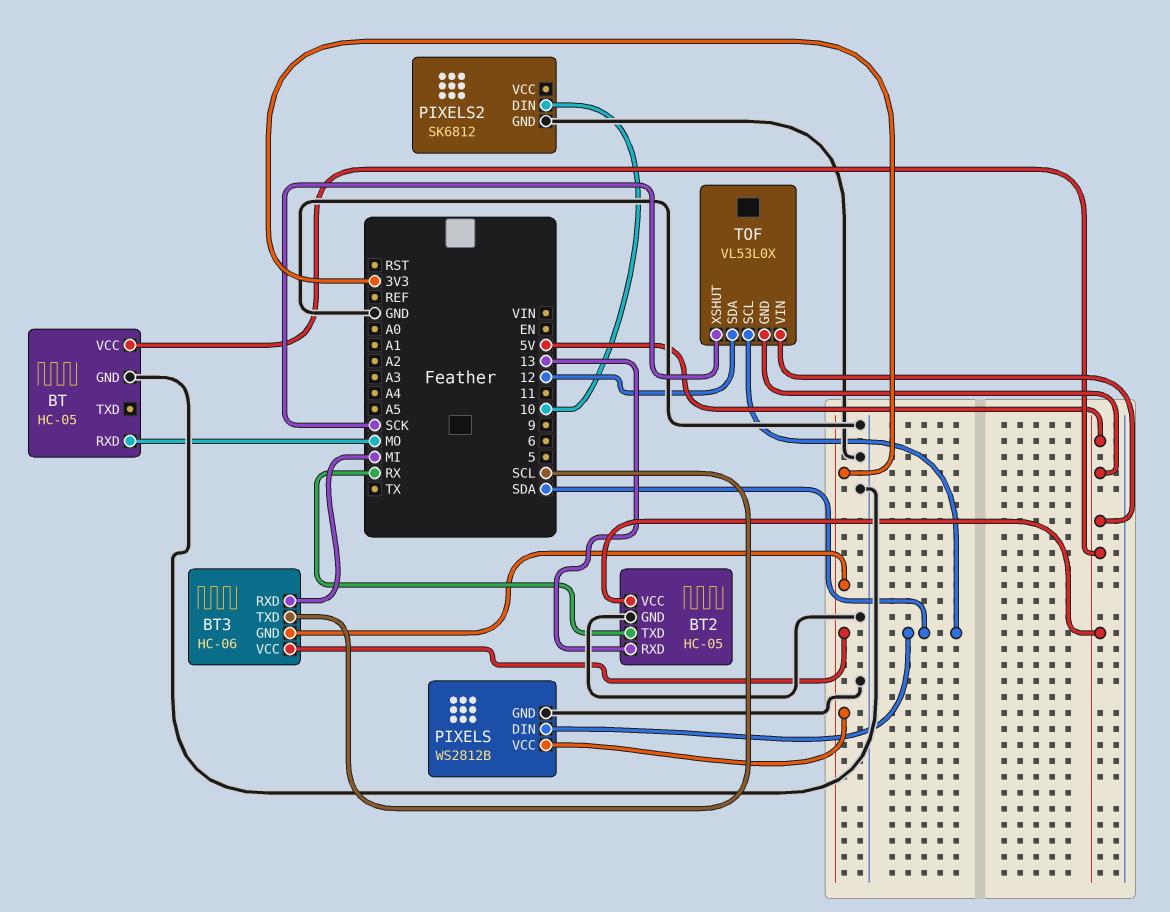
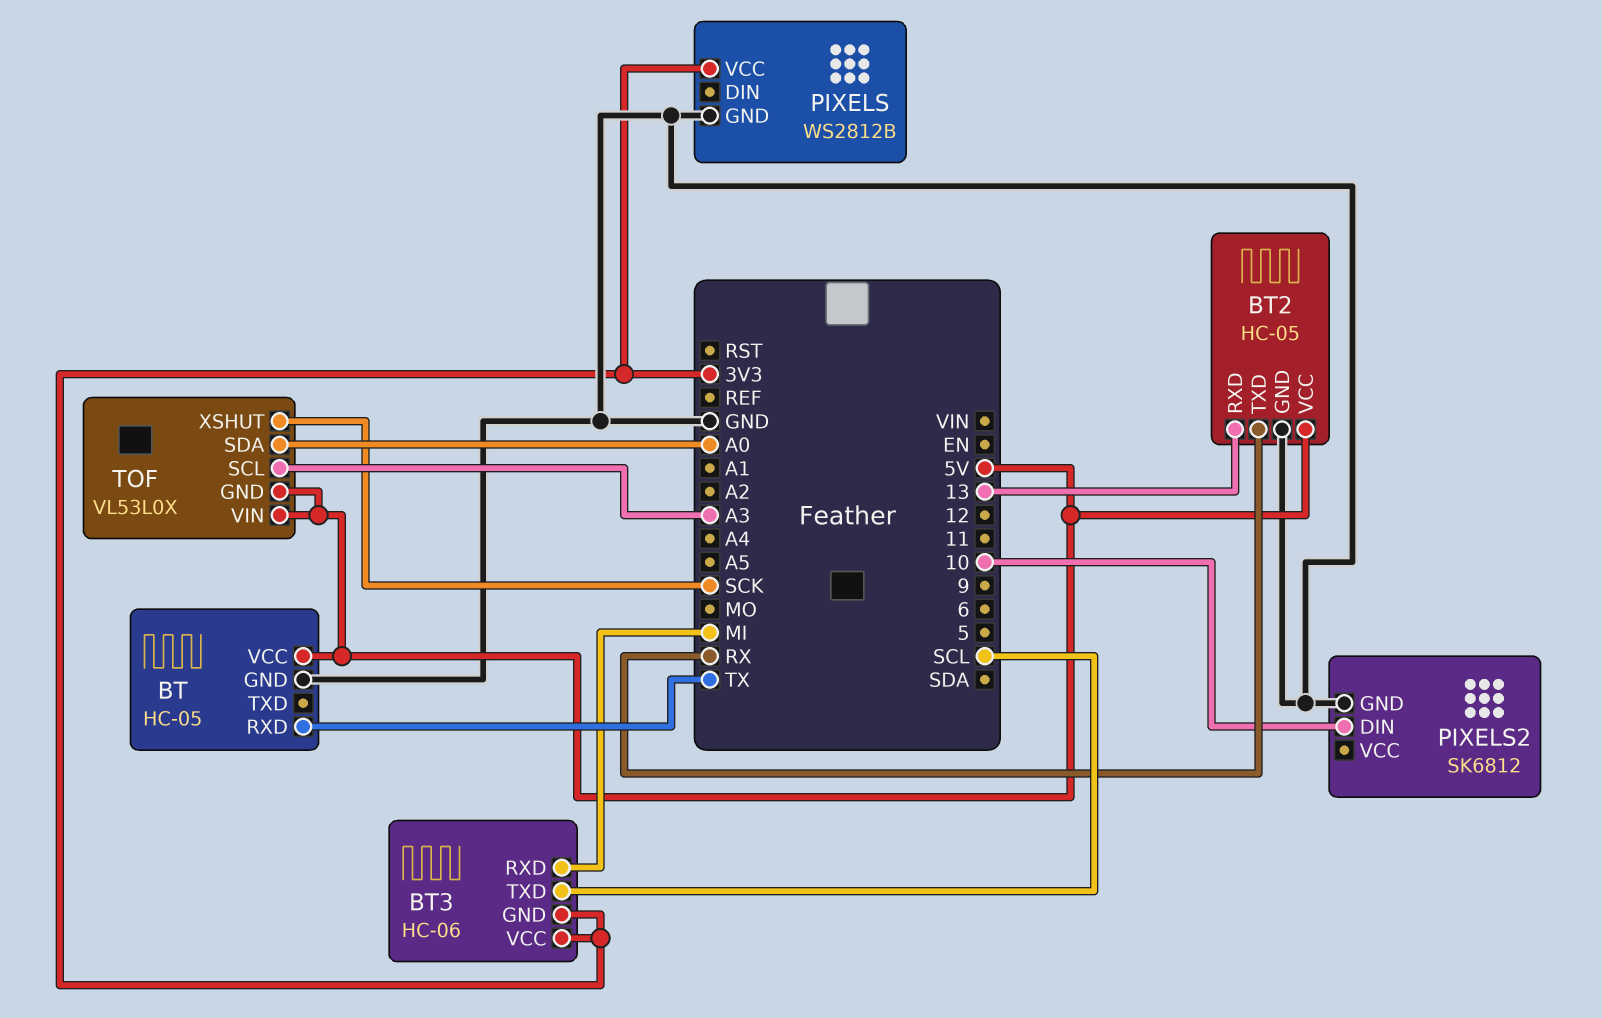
BT pin RXD: MO -> TX
PIXELS pin DIN: SDA -> none
TOF pin SCL: SDA -> A3
TOF pin SDA: 12 -> A0

